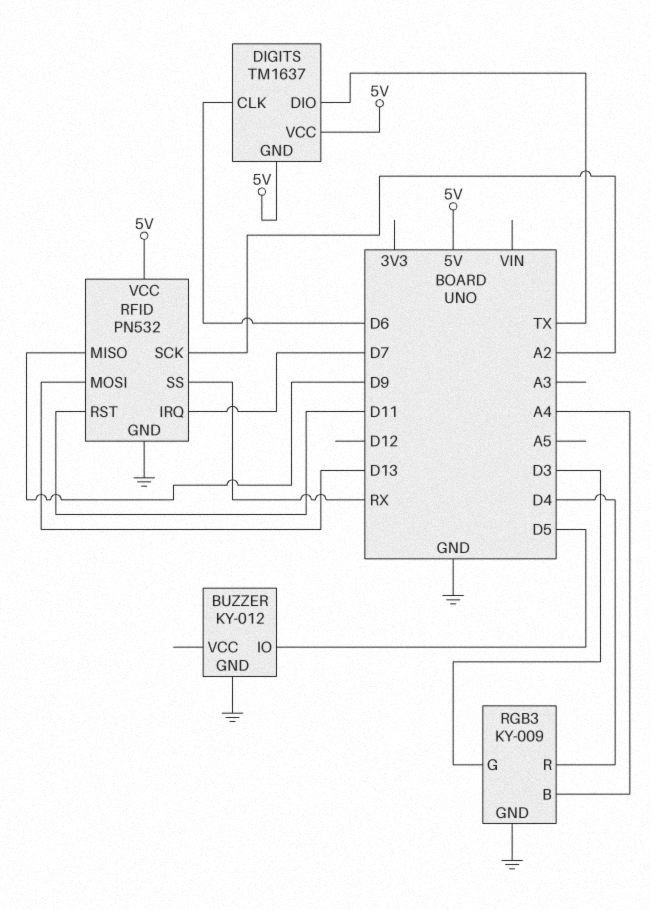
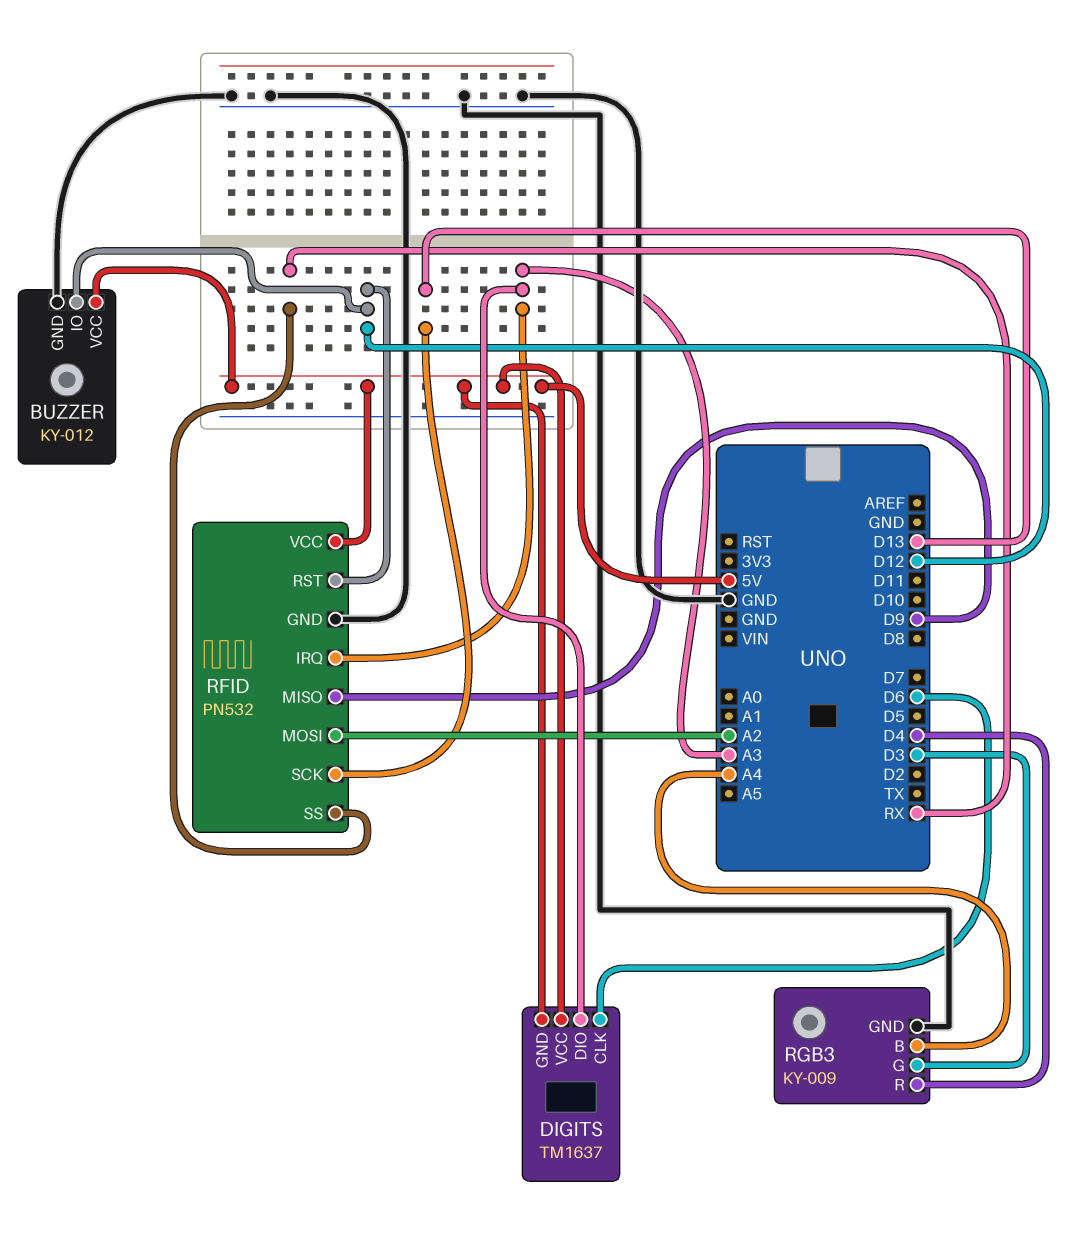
BUZZER pin IO: D5 -> D12
BUZZER pin VCC: none -> 5V
DIGITS pin DIO: TX -> A3
RFID pin IRQ: D7 -> A3
RFID pin MOSI: D13 -> A2
RFID pin RST: D11 -> D12
RFID pin SCK: A2 -> D13

